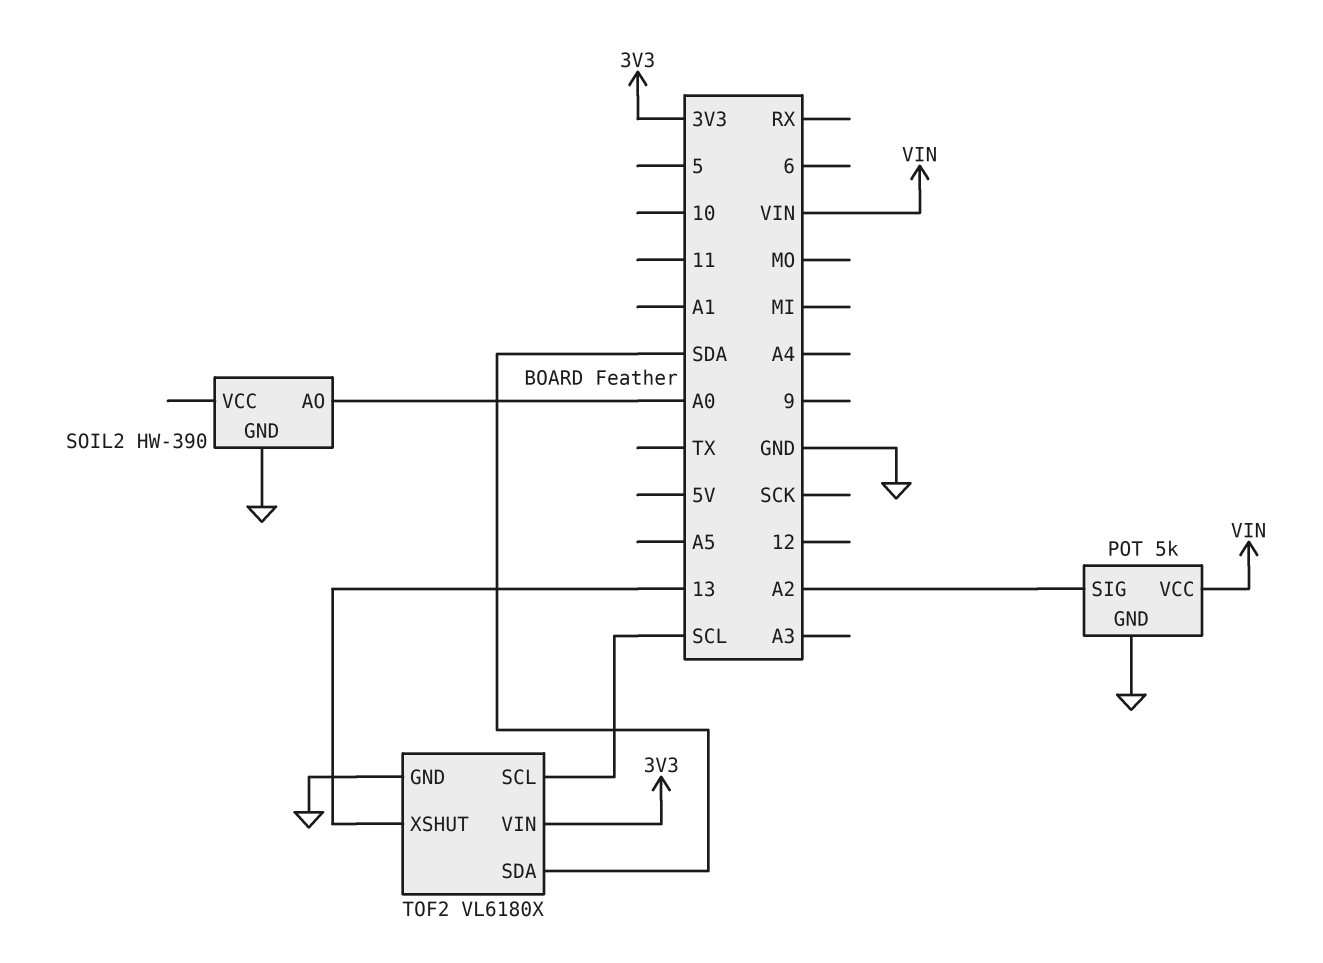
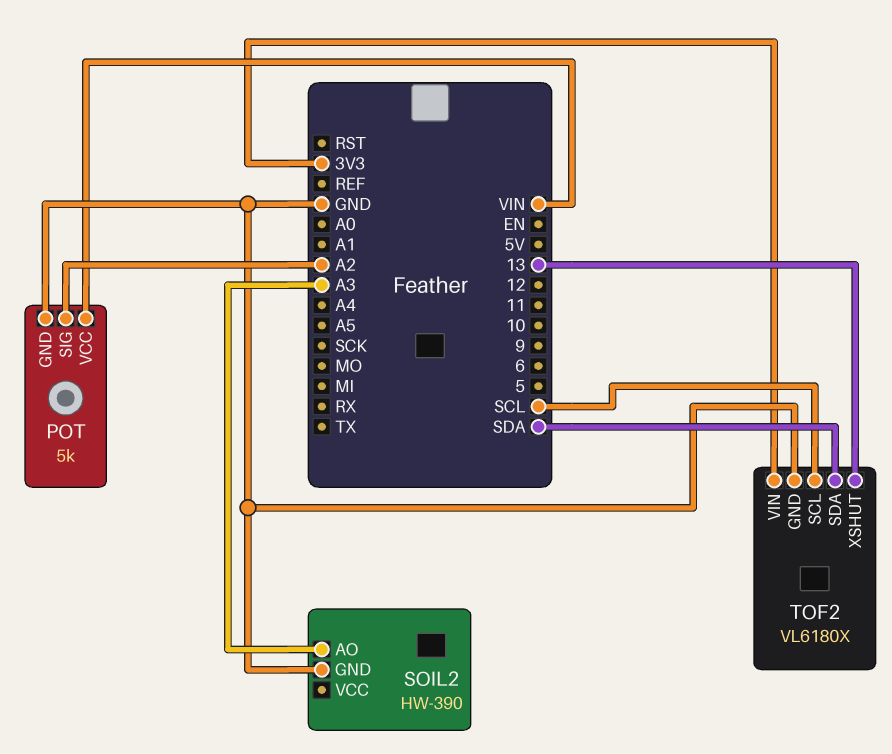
SOIL2 pin AO: A0 -> A3

